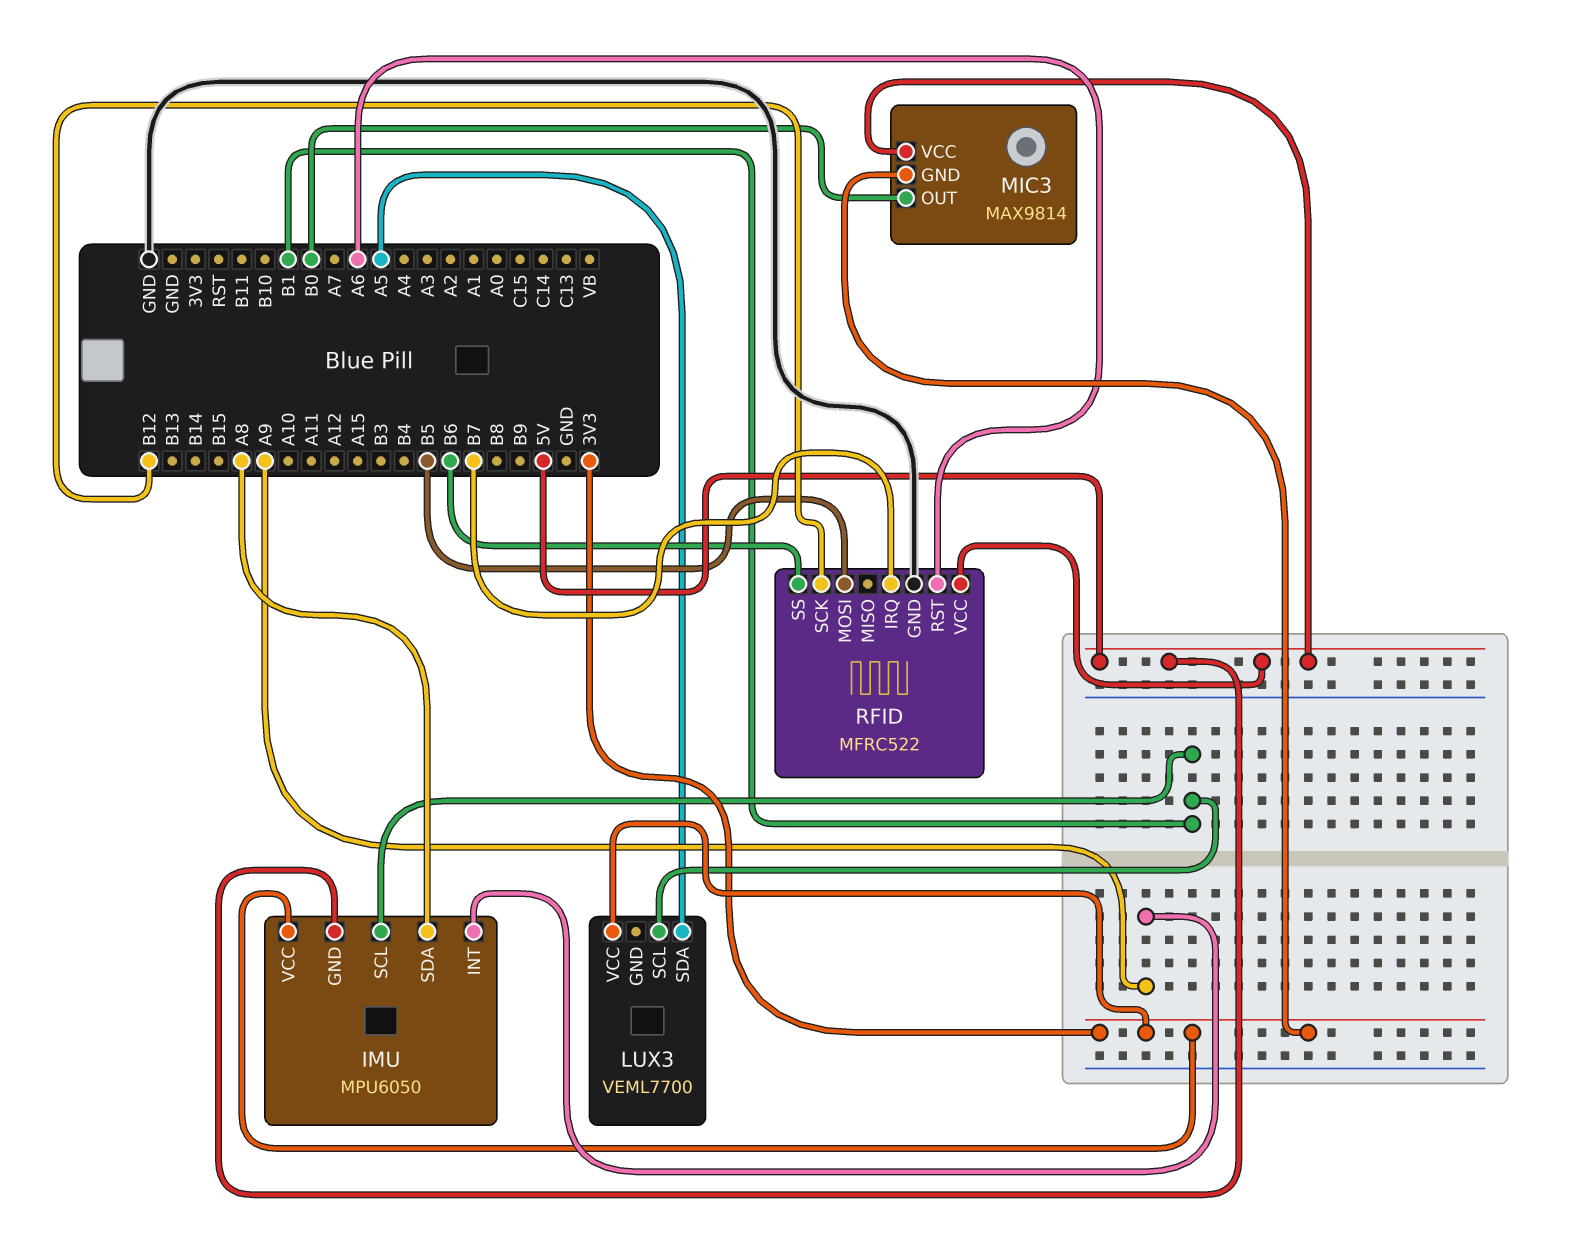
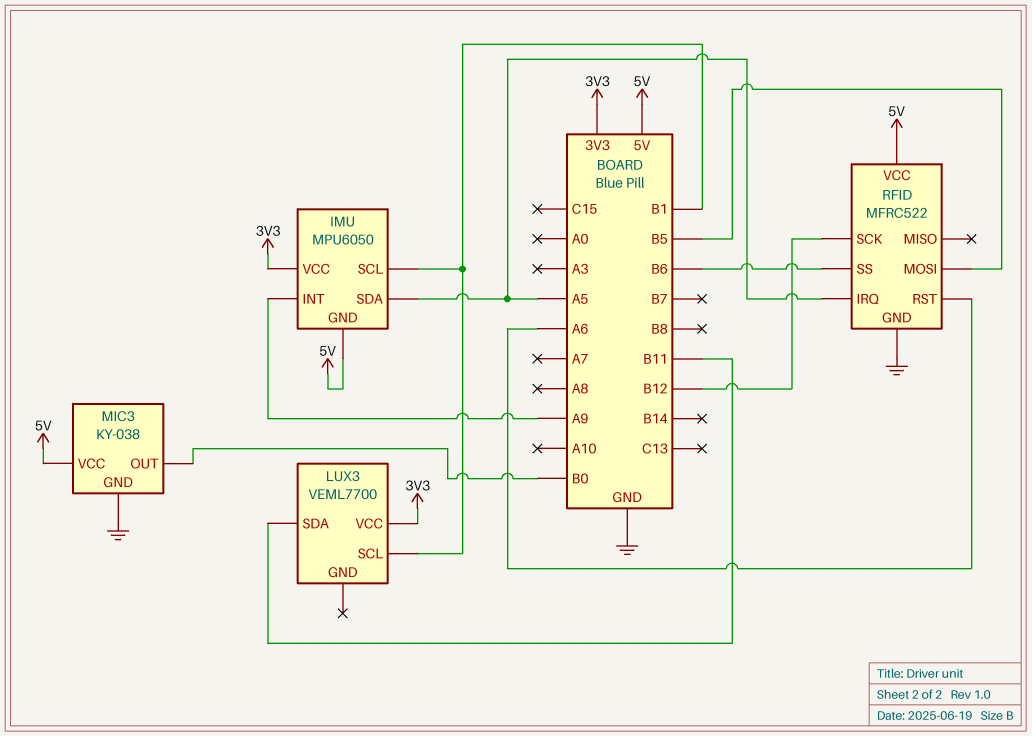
IMU pin SDA: A8 -> A5
LUX3 pin SDA: A5 -> B11
MIC3: MAX9814 -> KY-038
MIC3 pin GND: 3V3 -> GND
RFID pin IRQ: B7 -> A5

